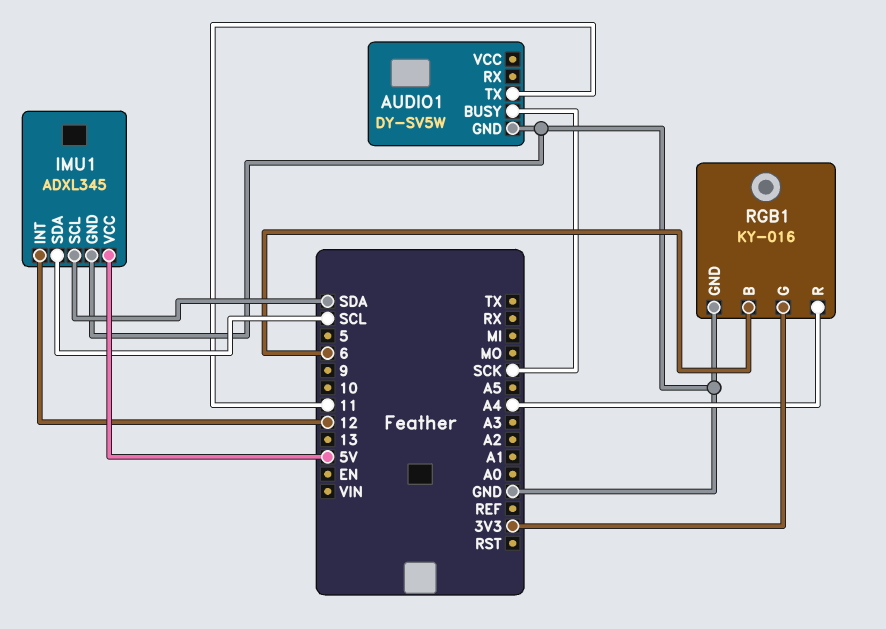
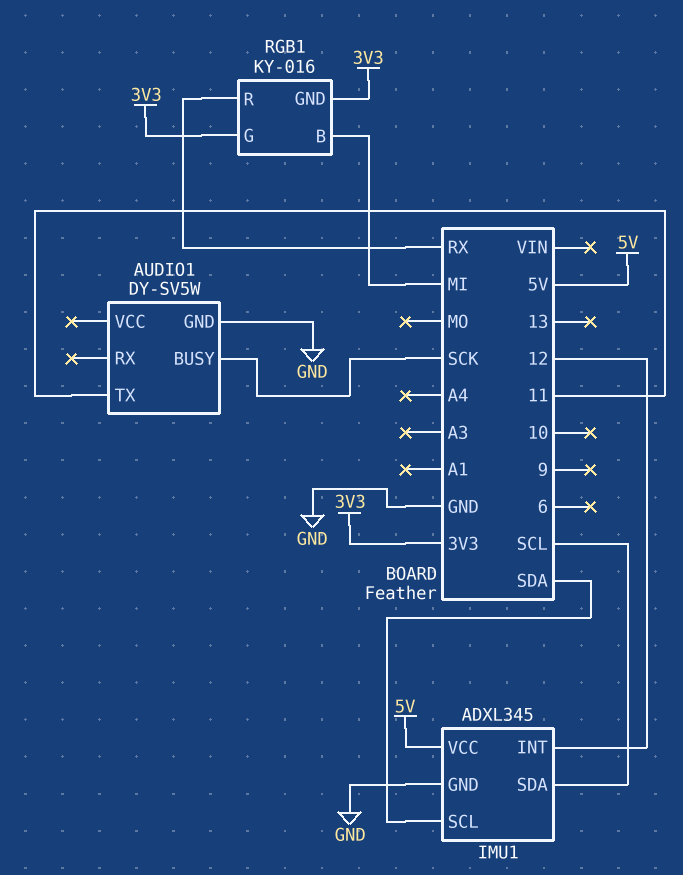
RGB1 pin B: 6 -> MI
RGB1 pin GND: GND -> 3V3
RGB1 pin R: A4 -> RX

